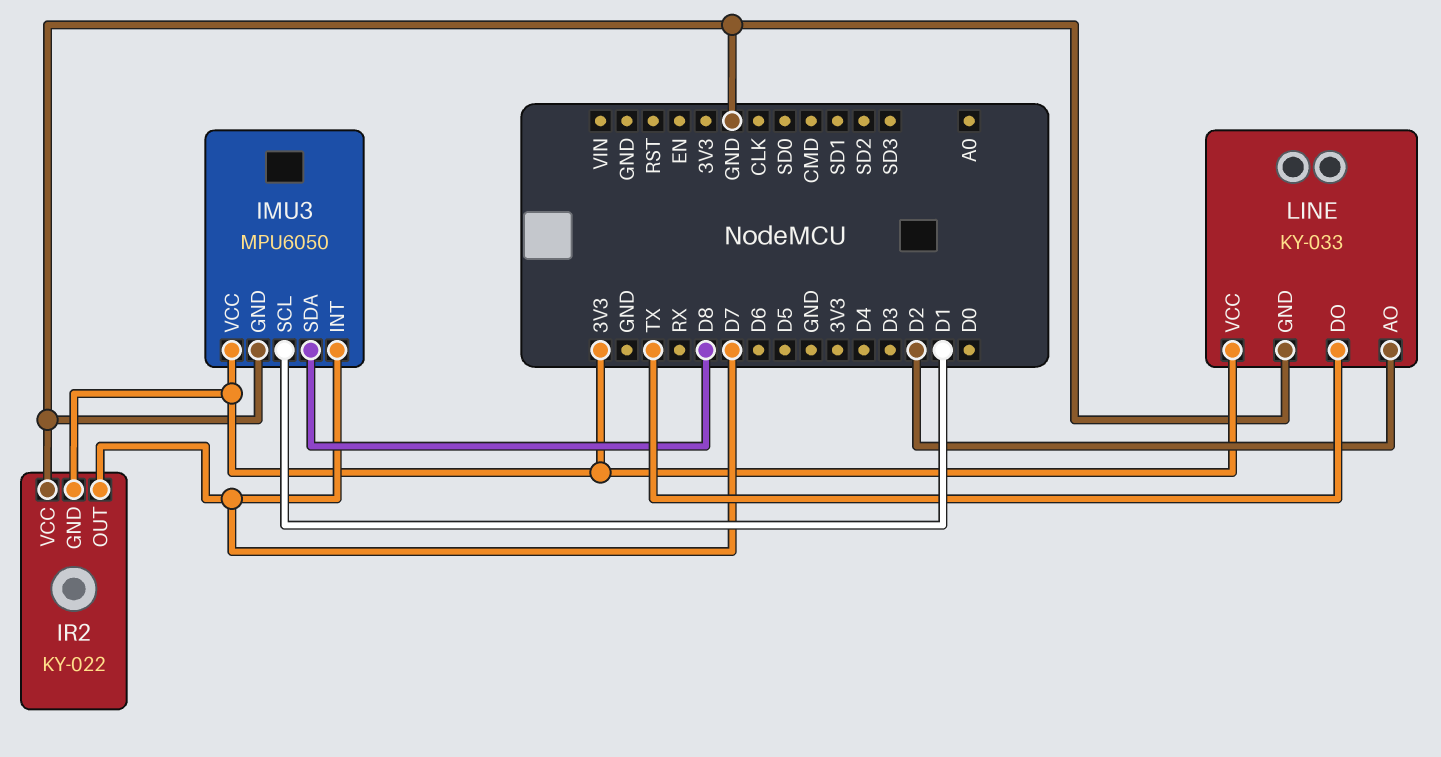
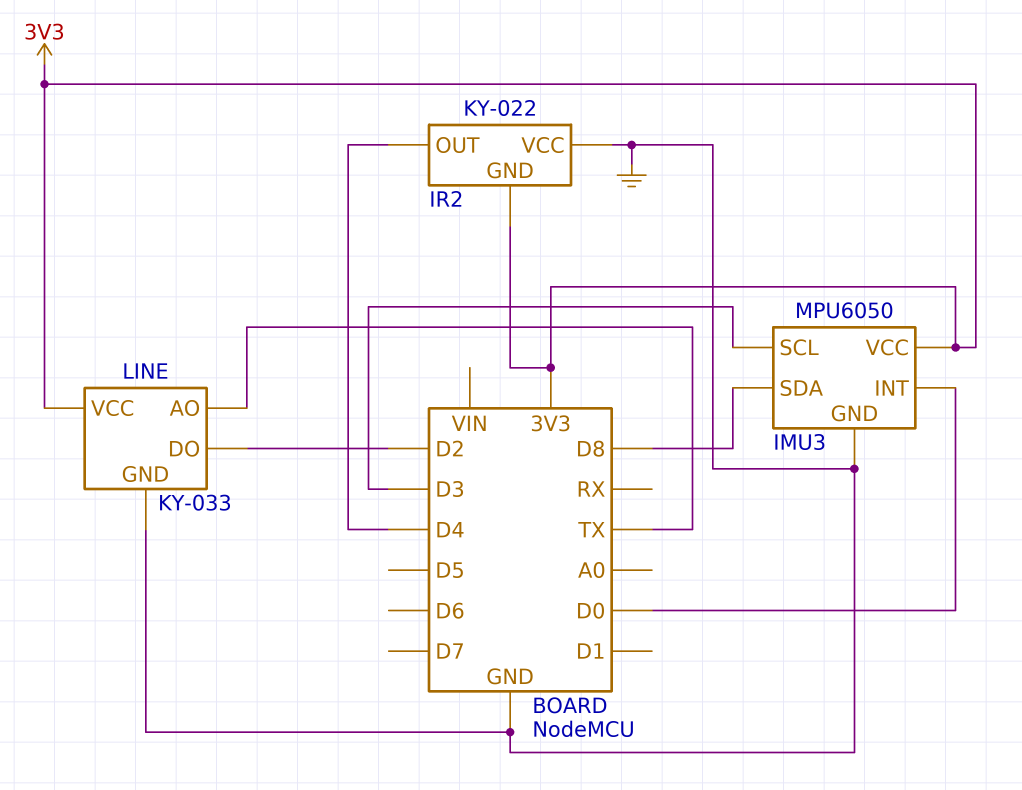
IMU3 pin INT: D7 -> D0
IMU3 pin SCL: D1 -> D3
IR2 pin OUT: D7 -> D4
LINE pin AO: D2 -> TX
LINE pin DO: TX -> D2

